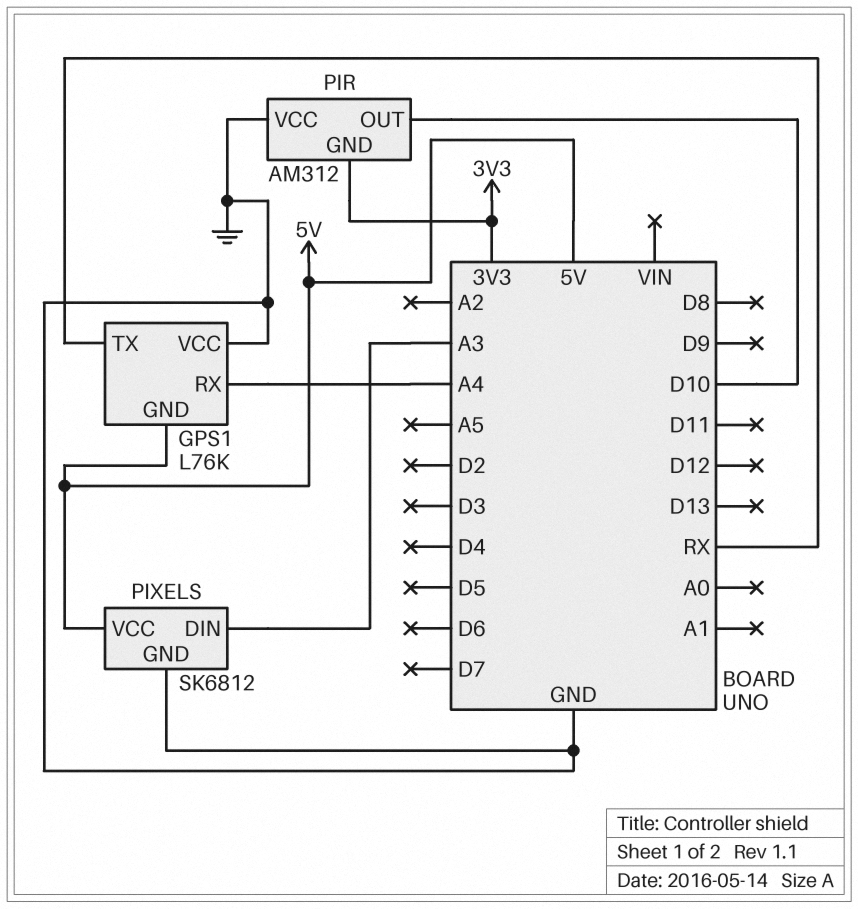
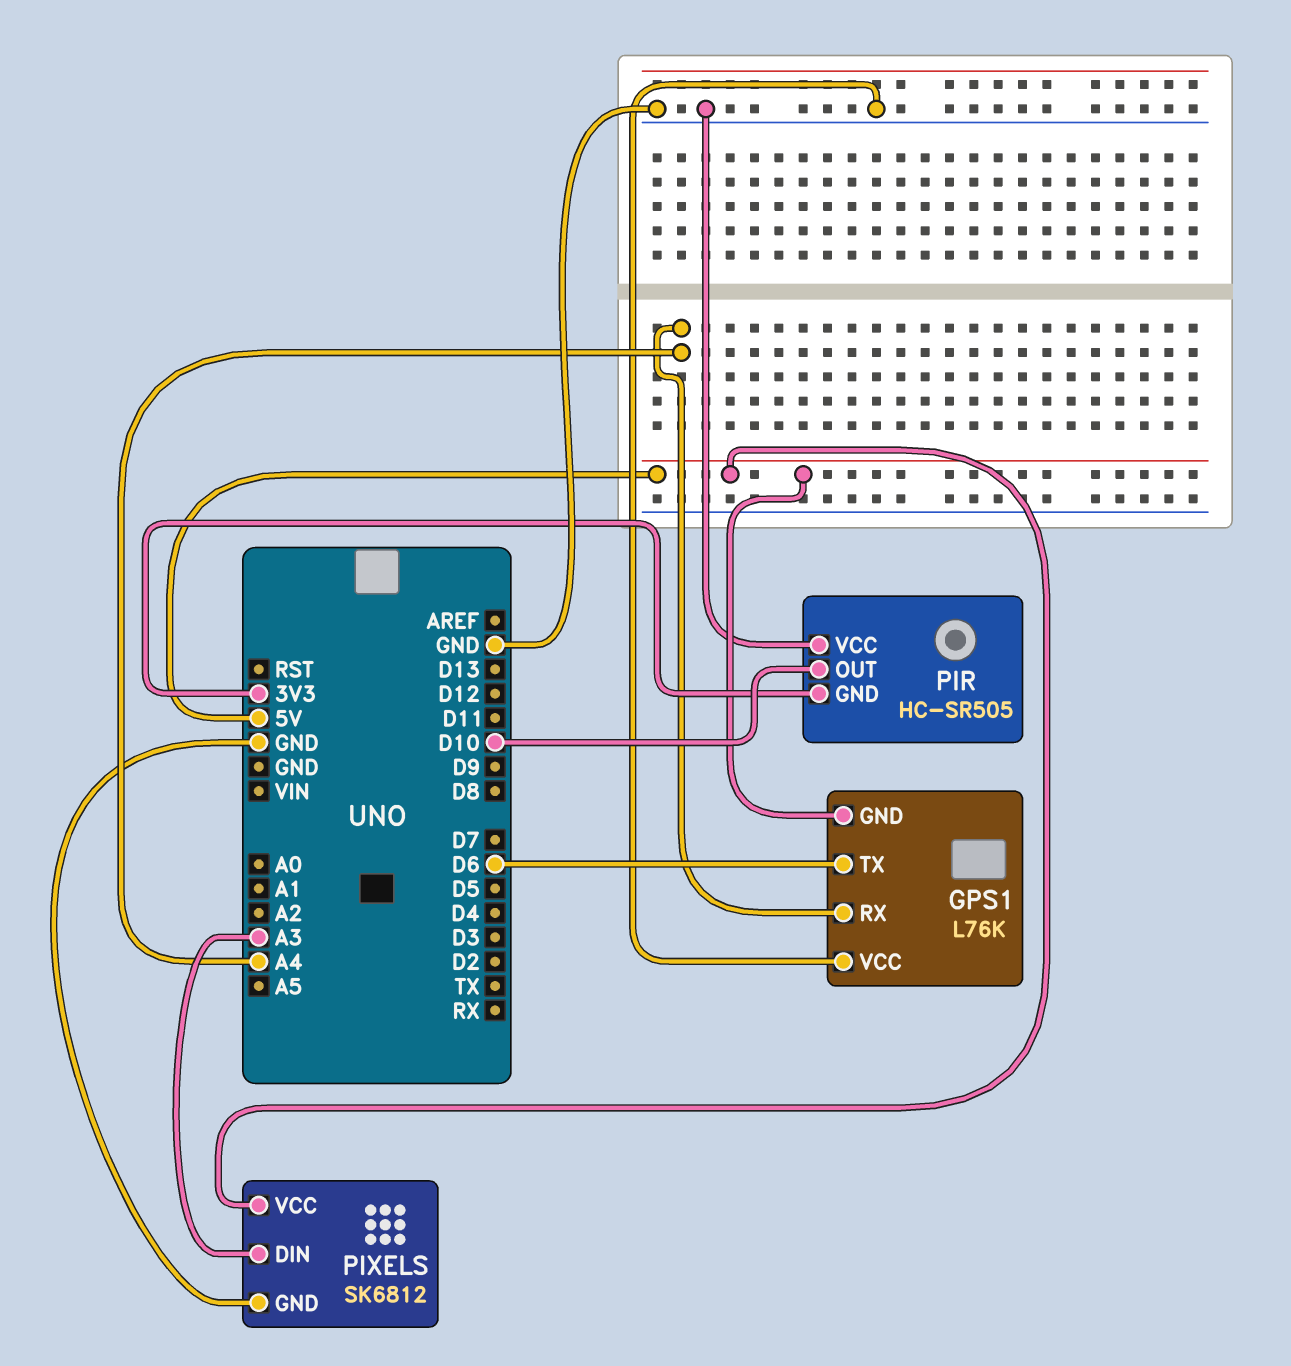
GPS1 pin TX: RX -> D6
PIR: AM312 -> HC-SR505

